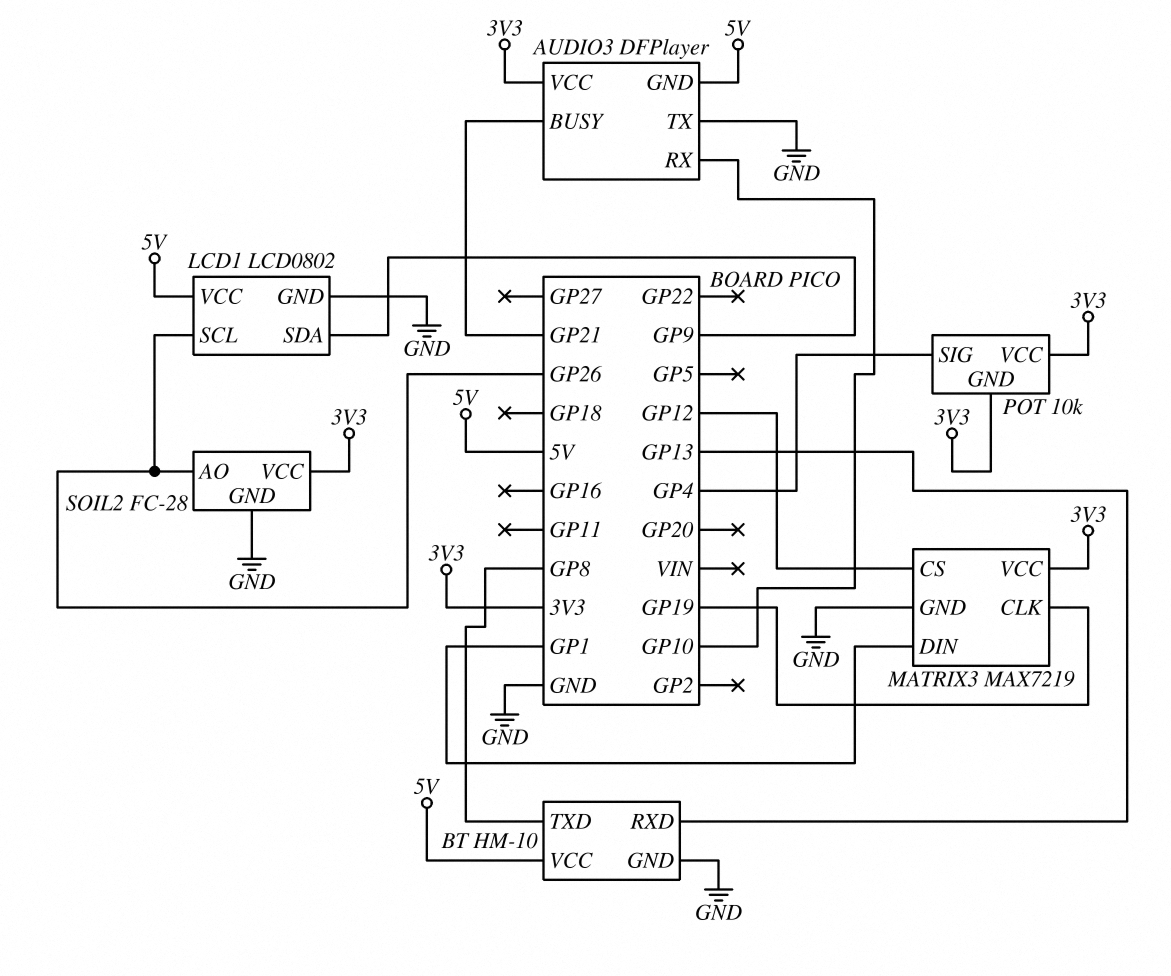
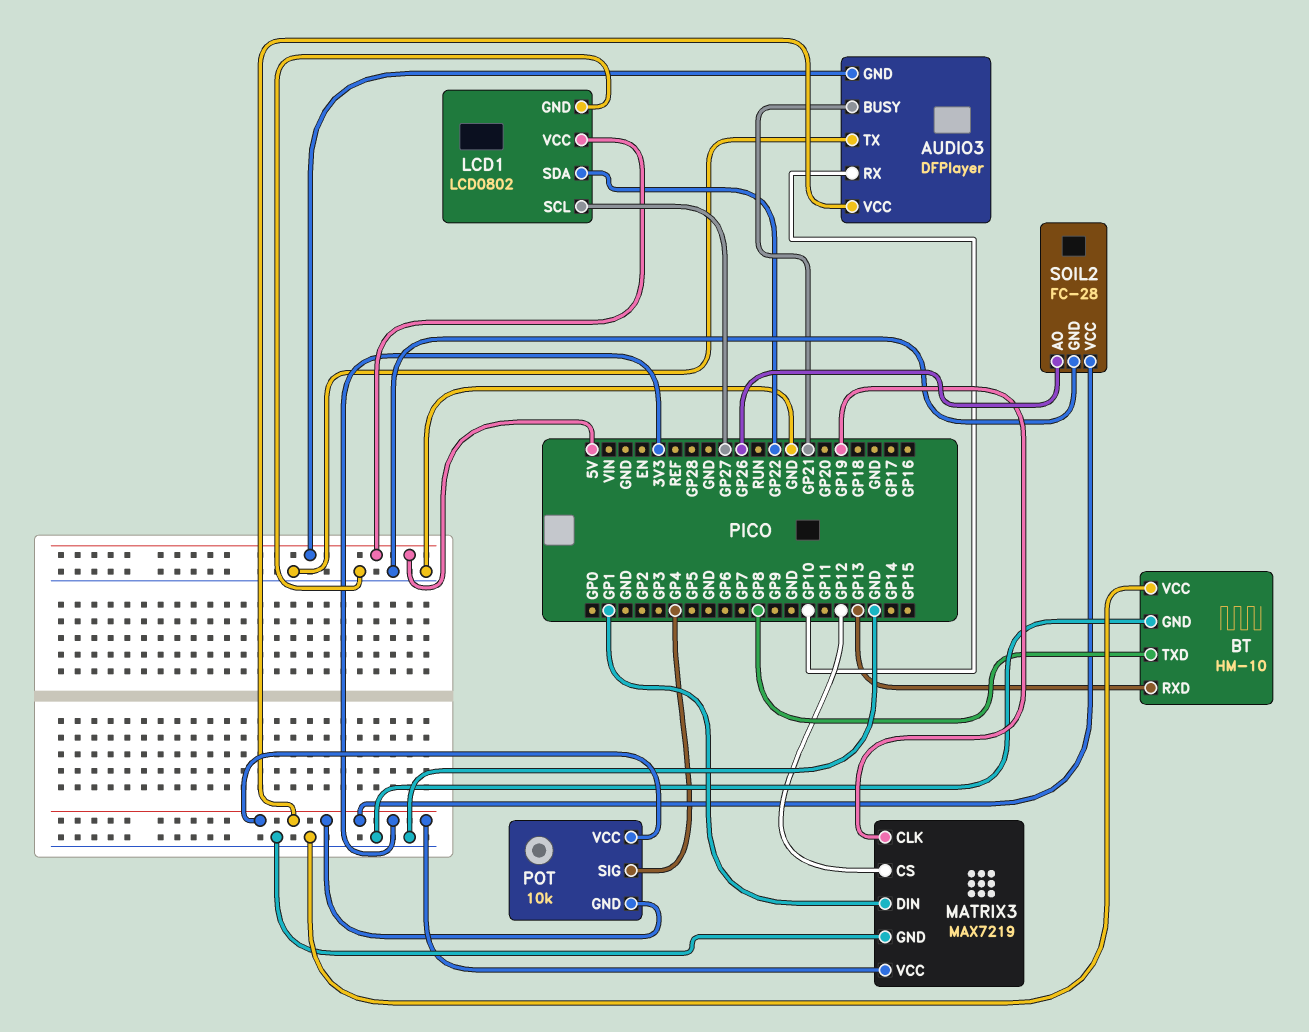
BT pin VCC: 5V -> GND
LCD1 pin SCL: GP26 -> GP27
LCD1 pin SDA: GP9 -> GP22

